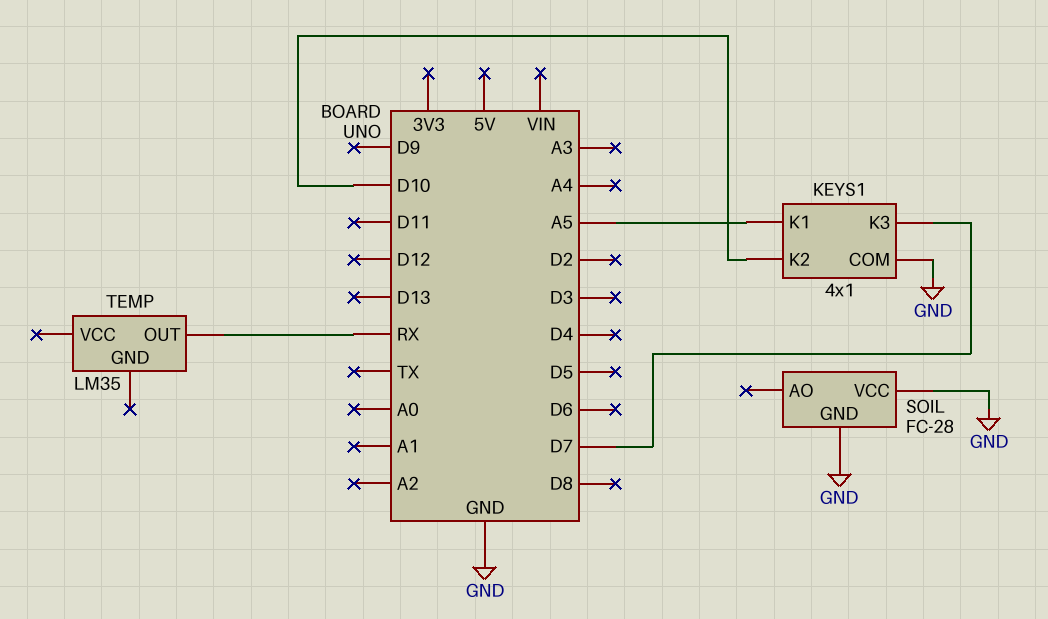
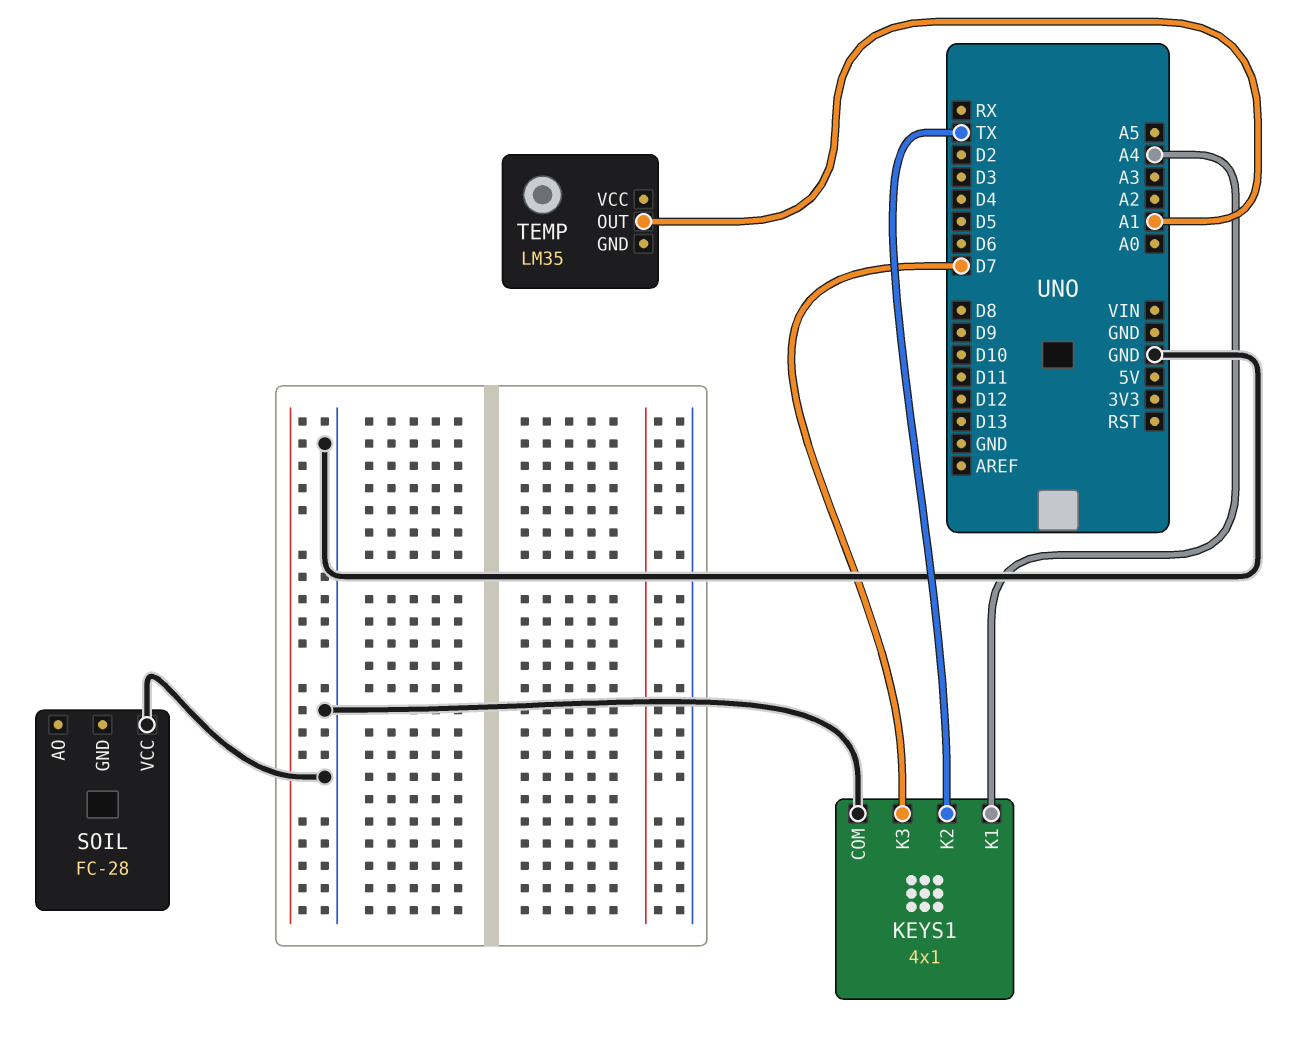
KEYS1 pin K1: A5 -> A4
KEYS1 pin K2: D10 -> TX
SOIL pin GND: GND -> none
TEMP pin OUT: RX -> A1

